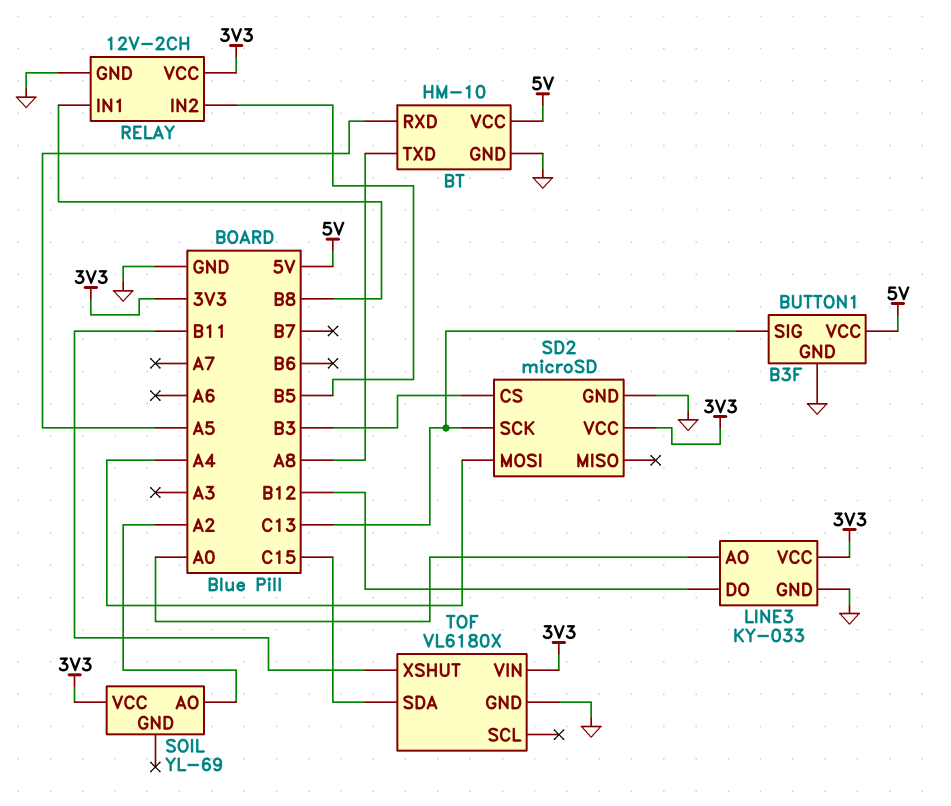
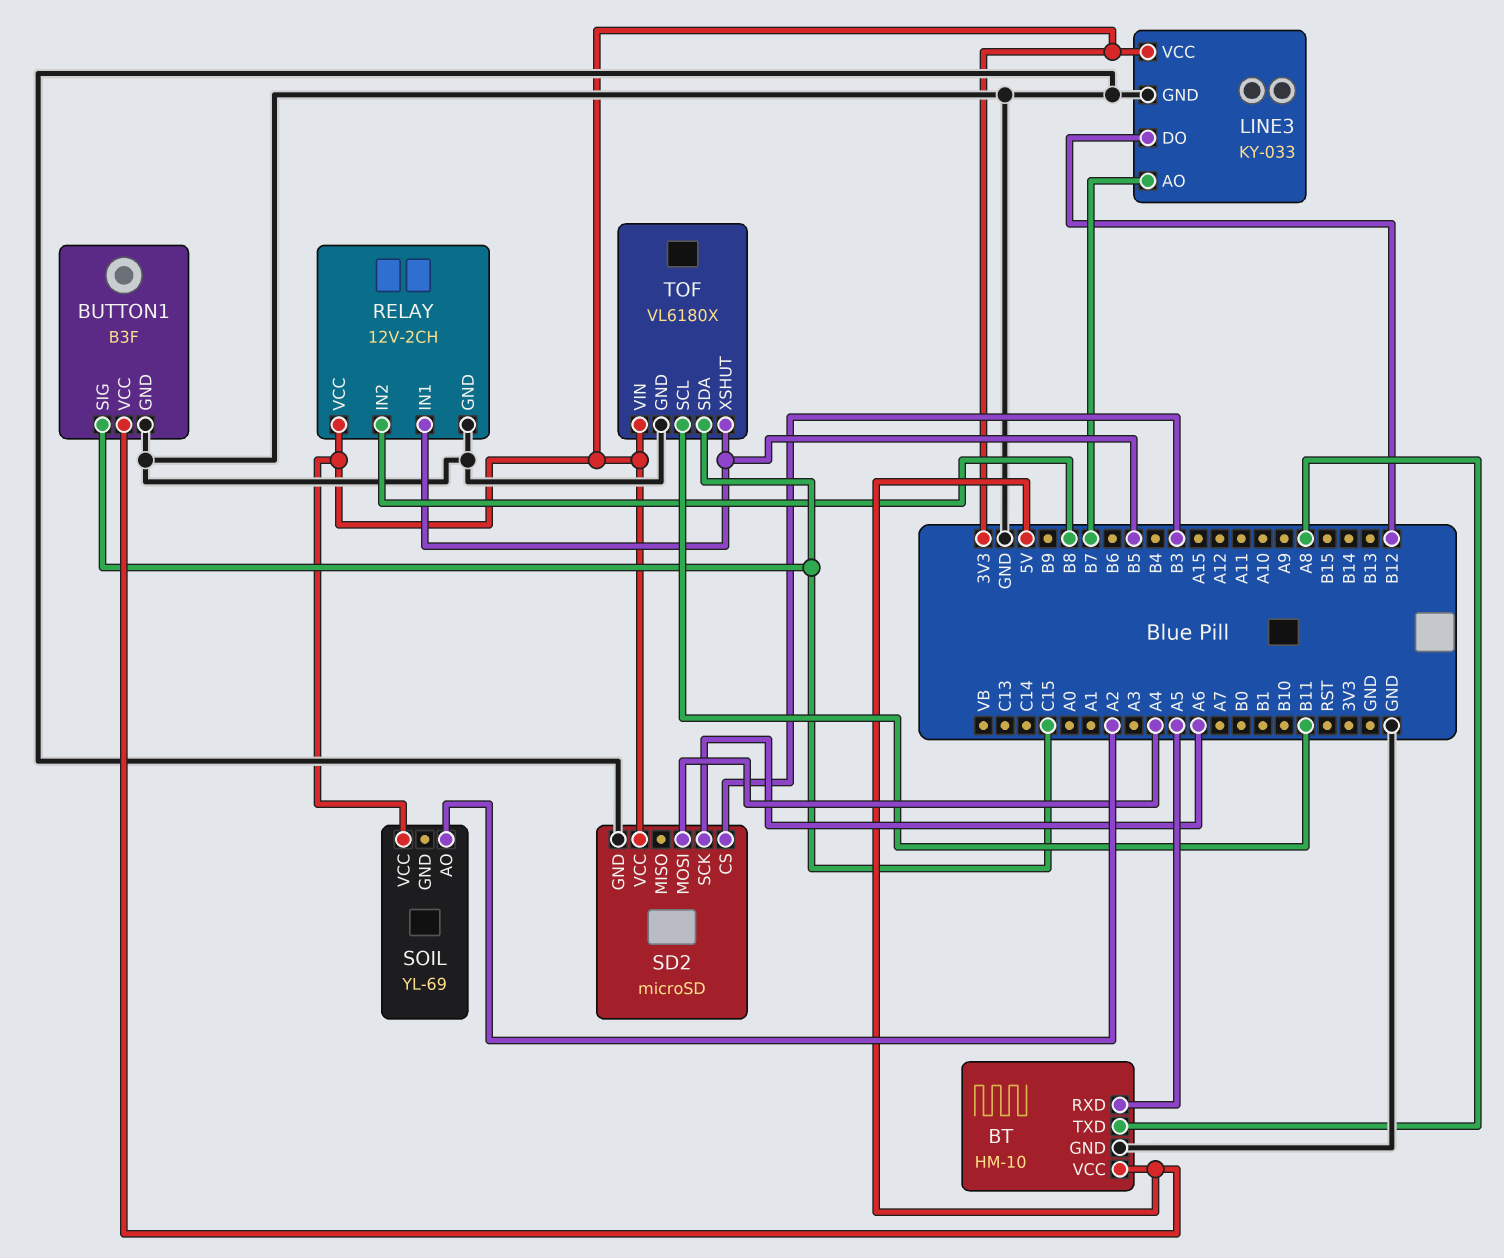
BUTTON1 pin SIG: C13 -> C15
LINE3 pin AO: A0 -> B7
RELAY pin IN1: B8 -> B5
RELAY pin IN2: B5 -> B8
SD2 pin SCK: C13 -> A6
TOF pin SCL: none -> B11
TOF pin XSHUT: B11 -> B5

